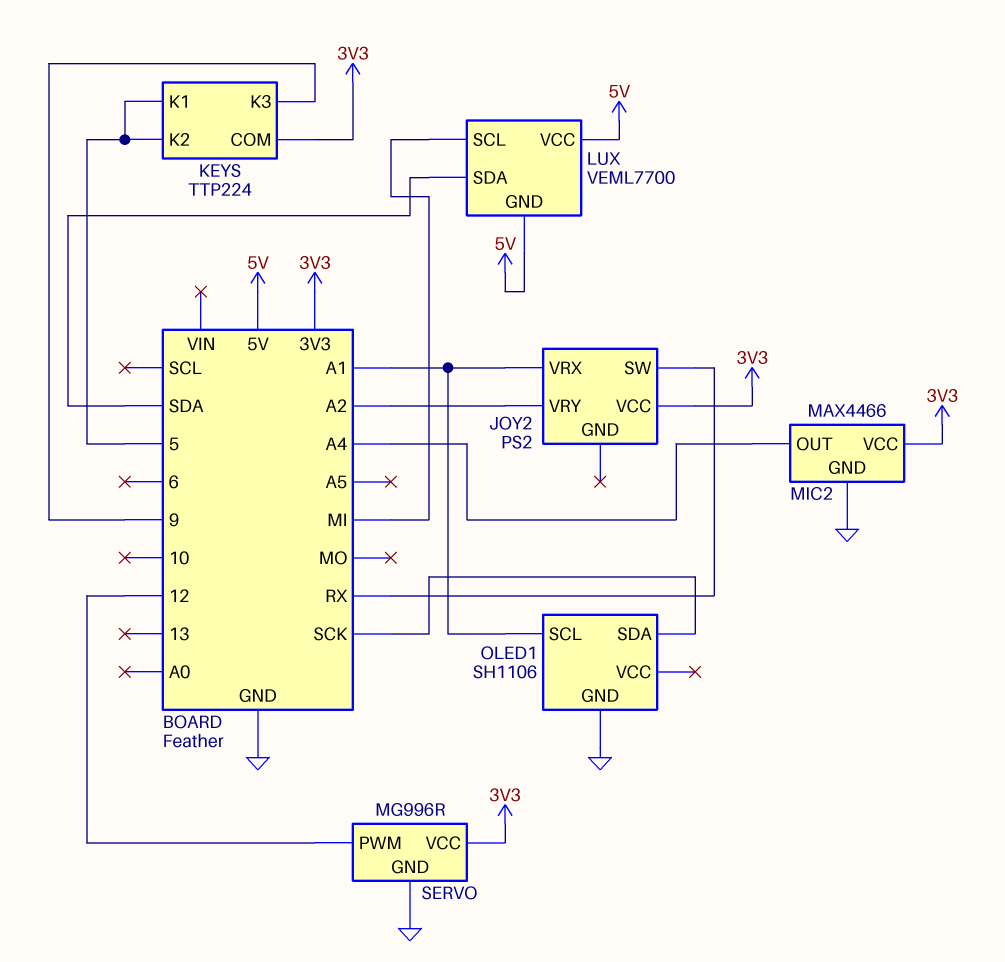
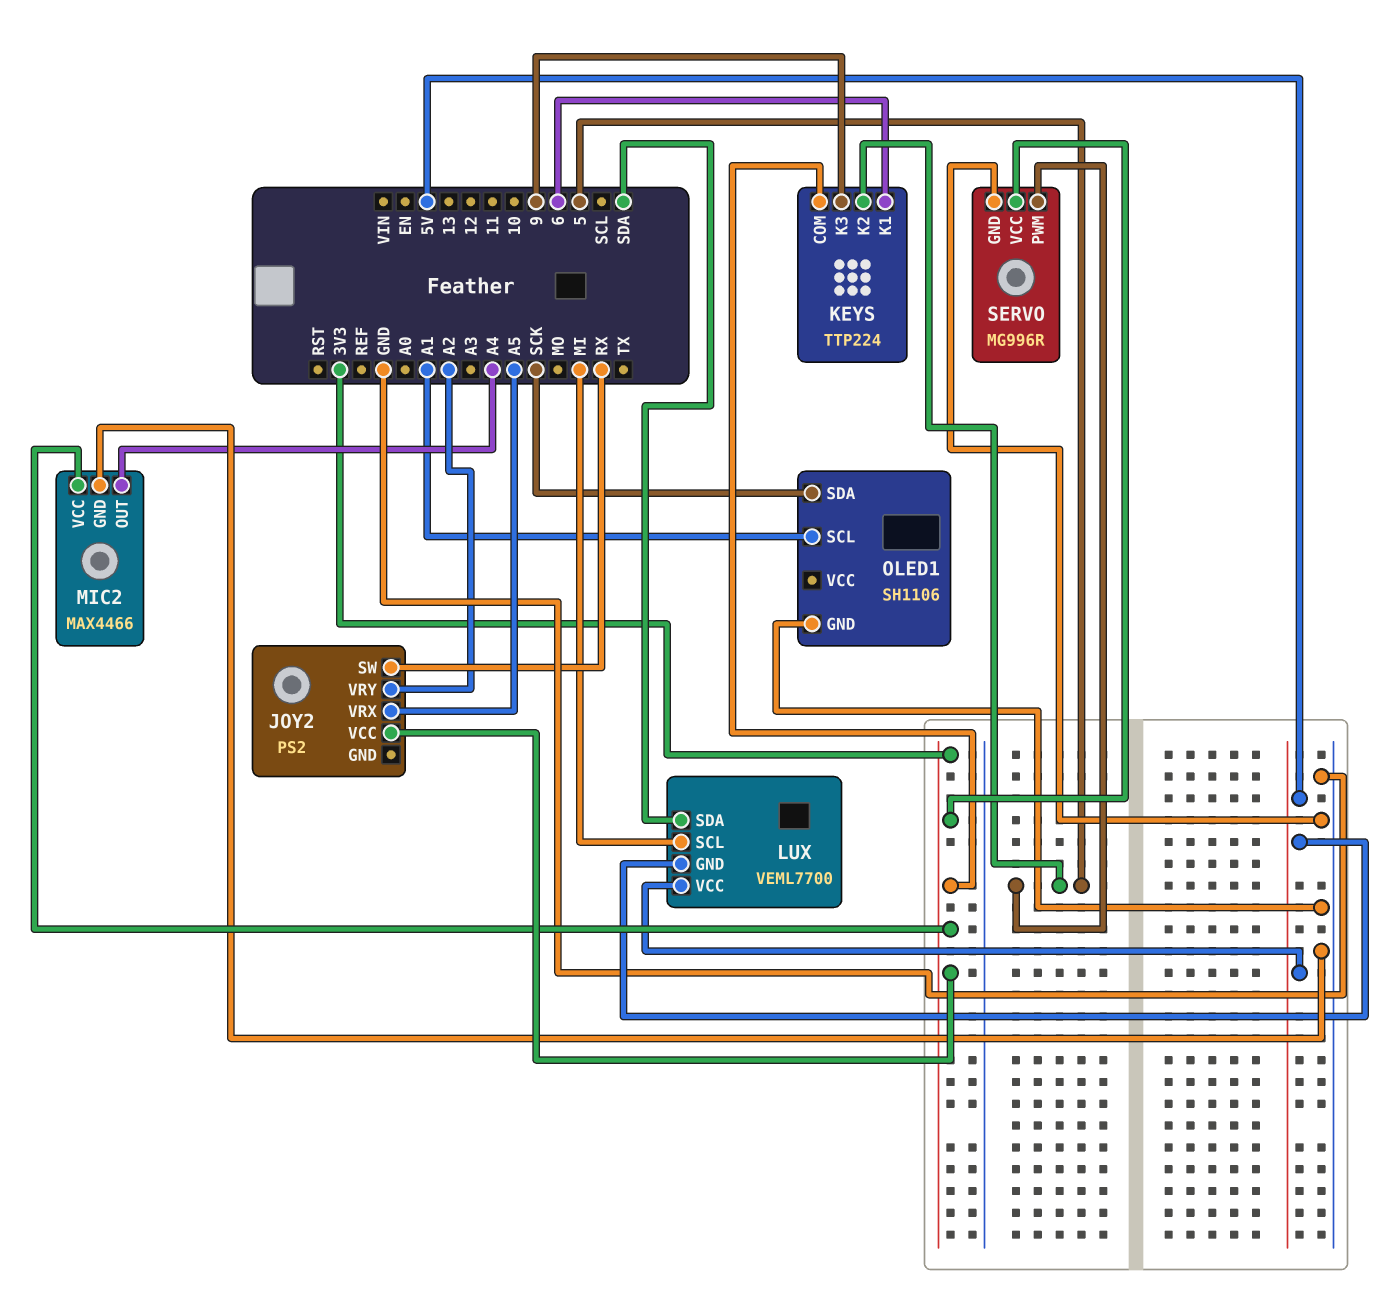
JOY2 pin VRX: A1 -> A5
KEYS pin K1: 5 -> 6
SERVO pin PWM: 12 -> 5

